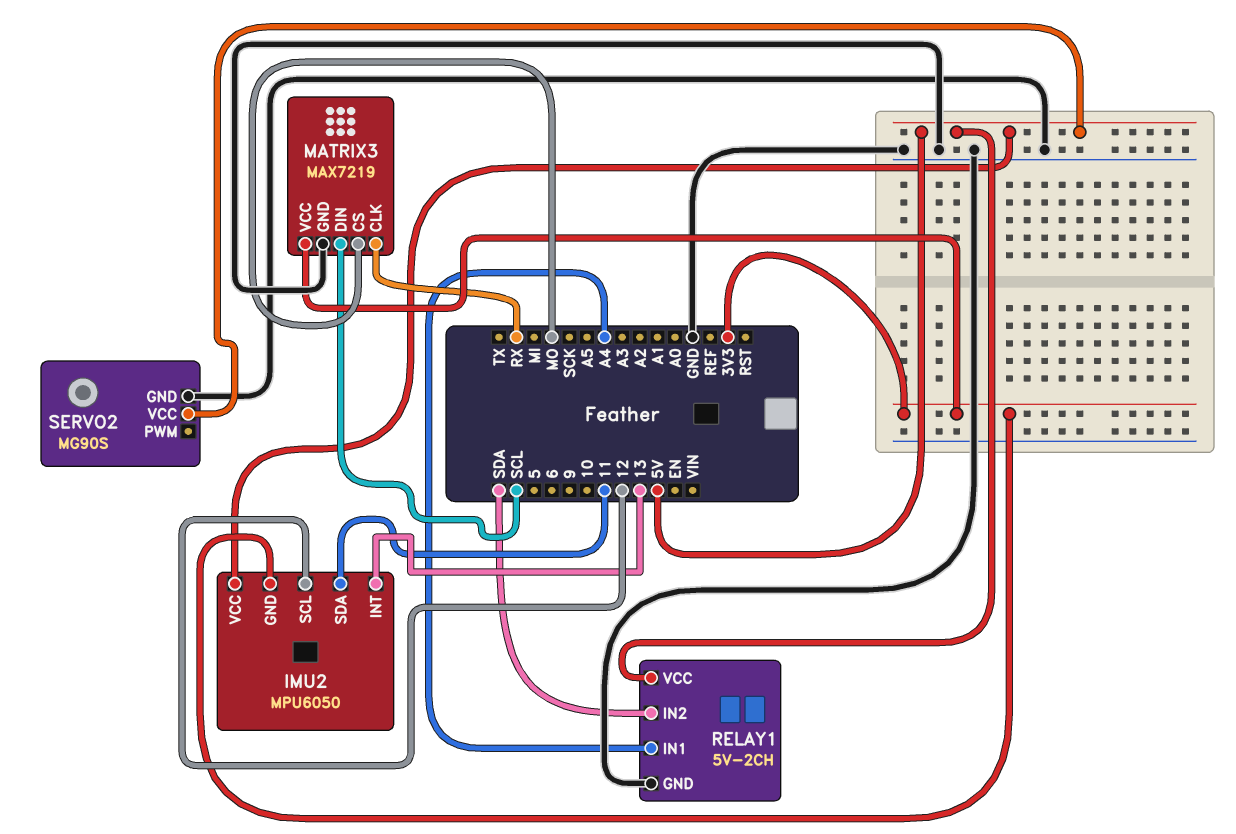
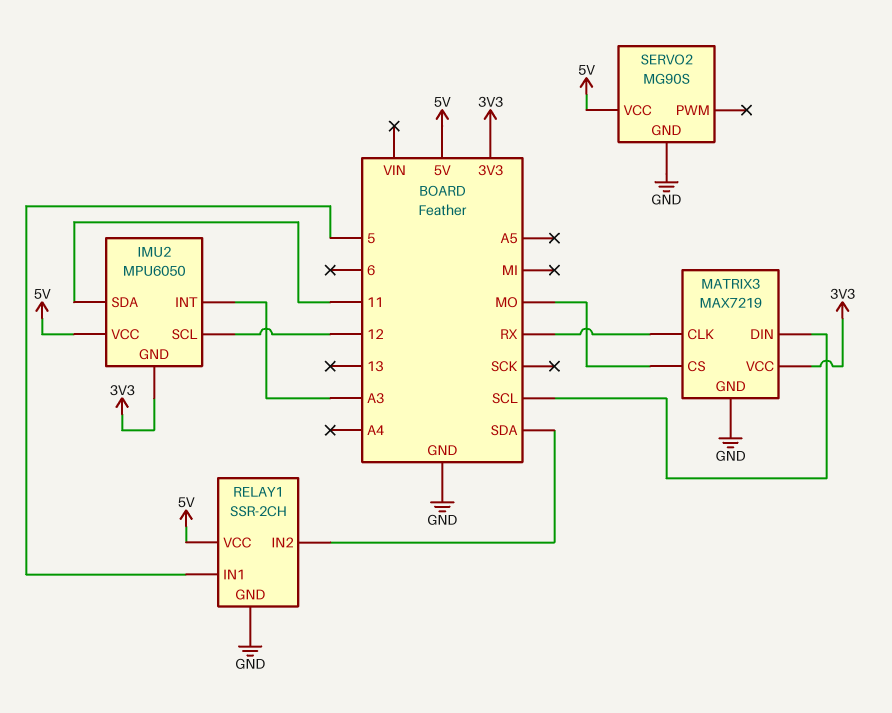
IMU2 pin INT: 13 -> A3
RELAY1: 5V-2CH -> SSR-2CH
RELAY1 pin IN1: A4 -> 5

